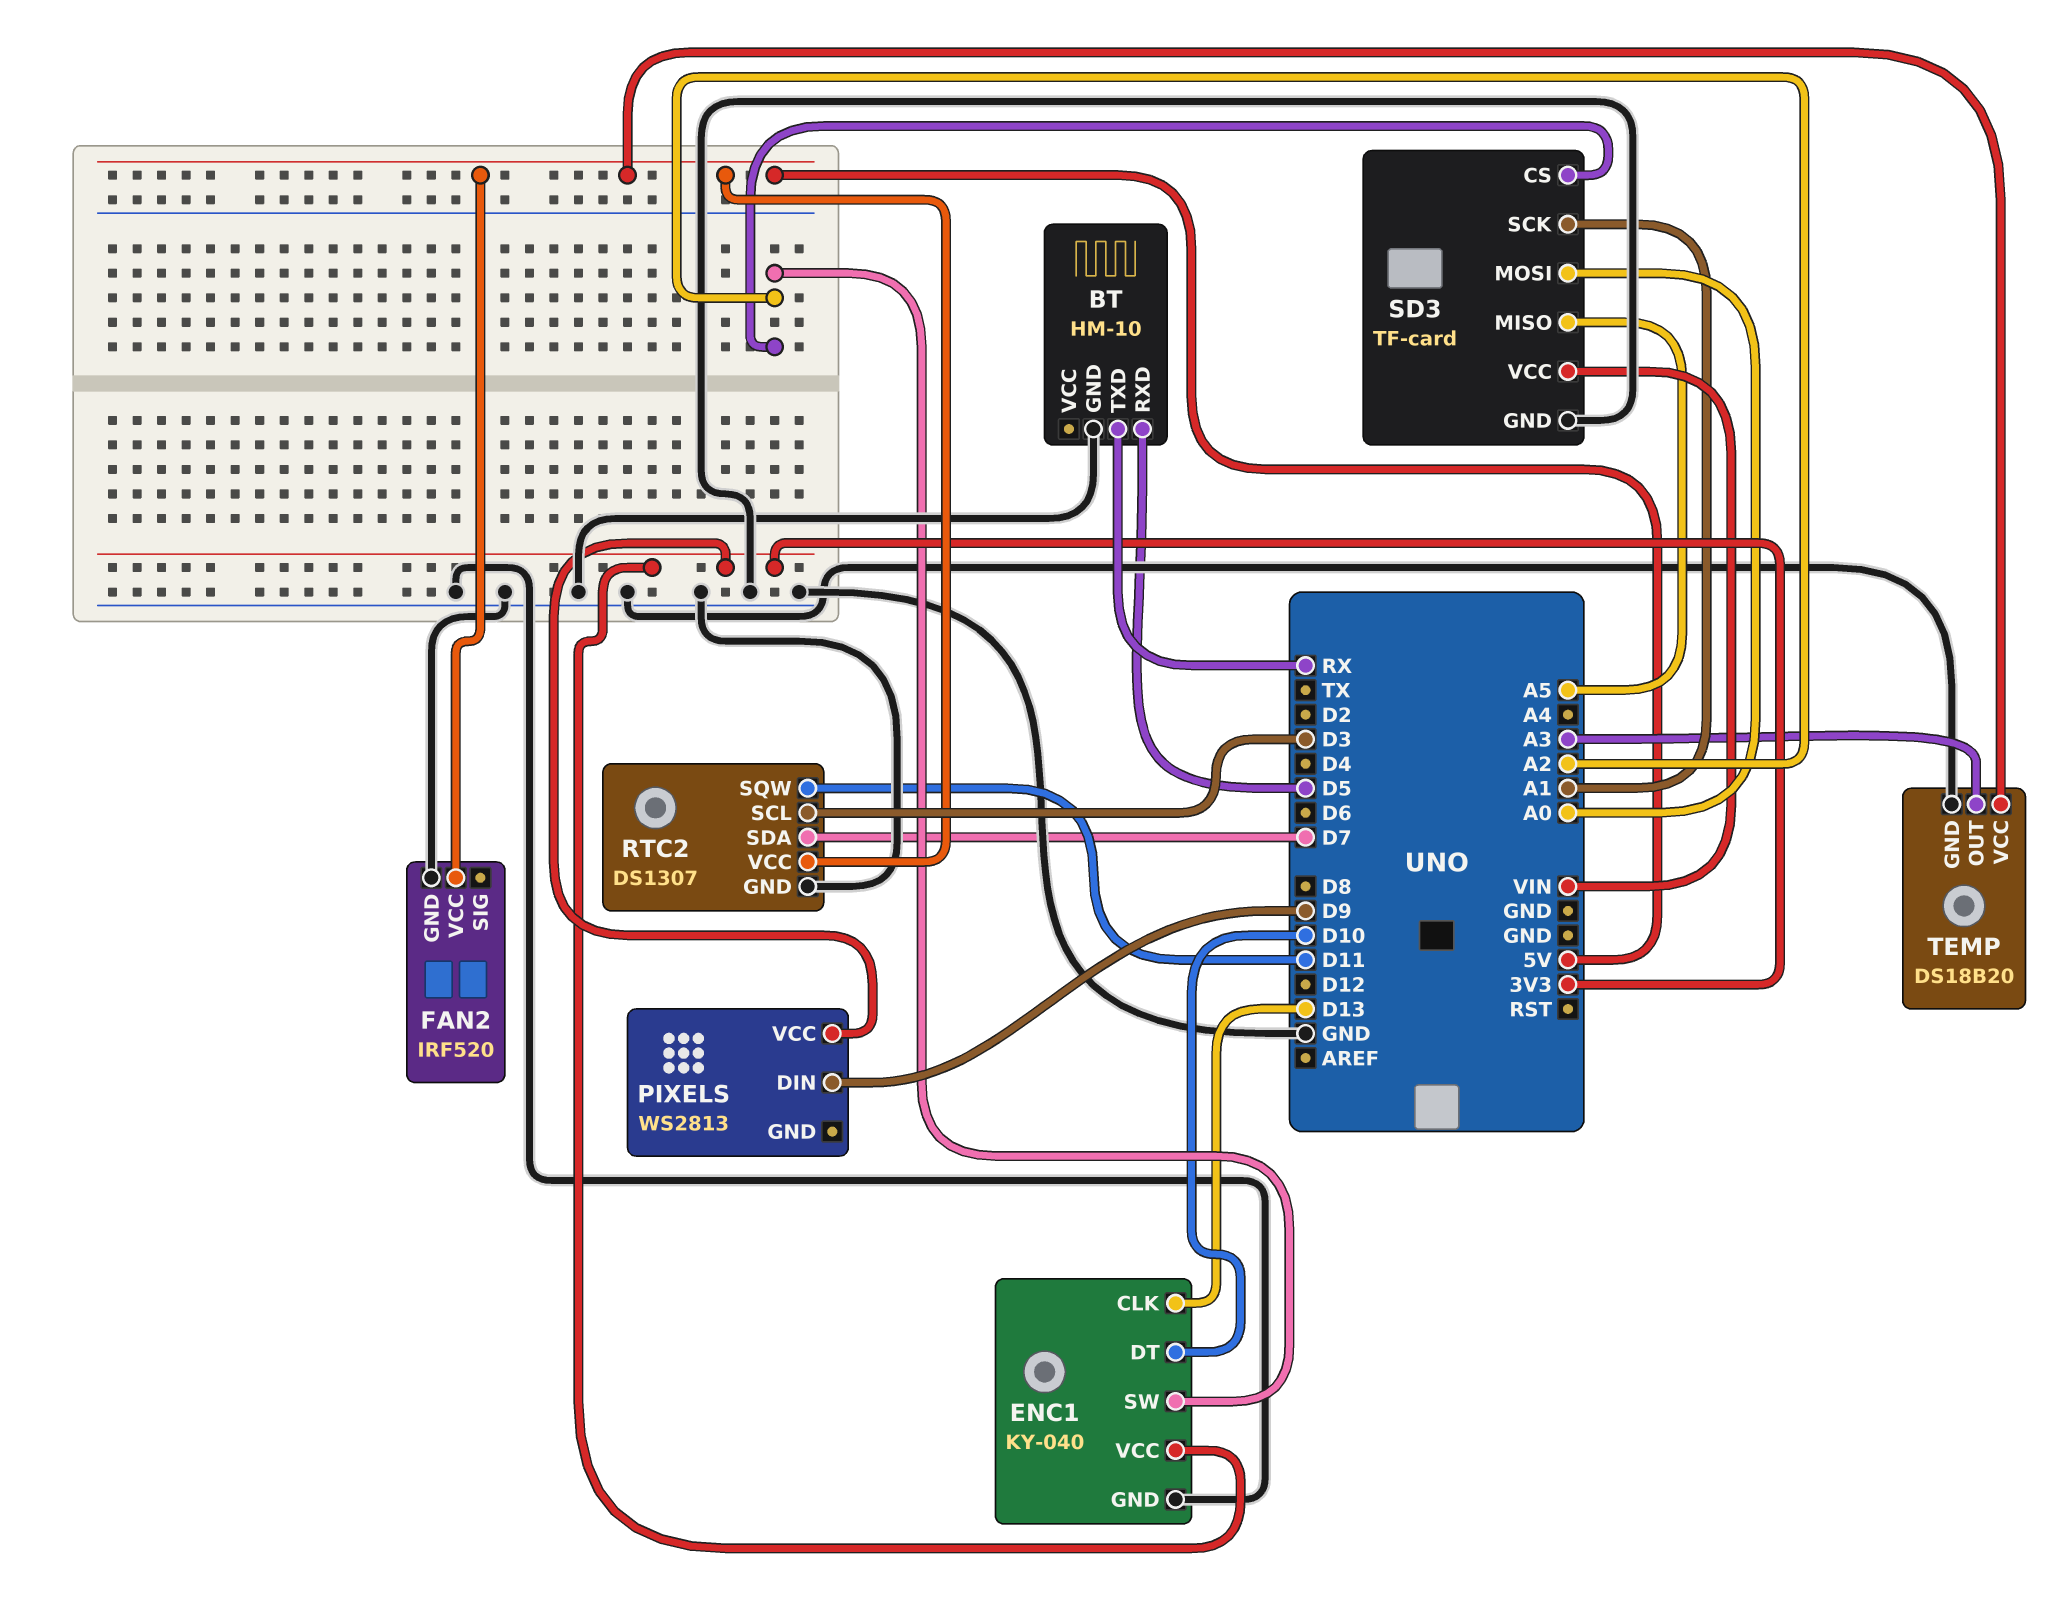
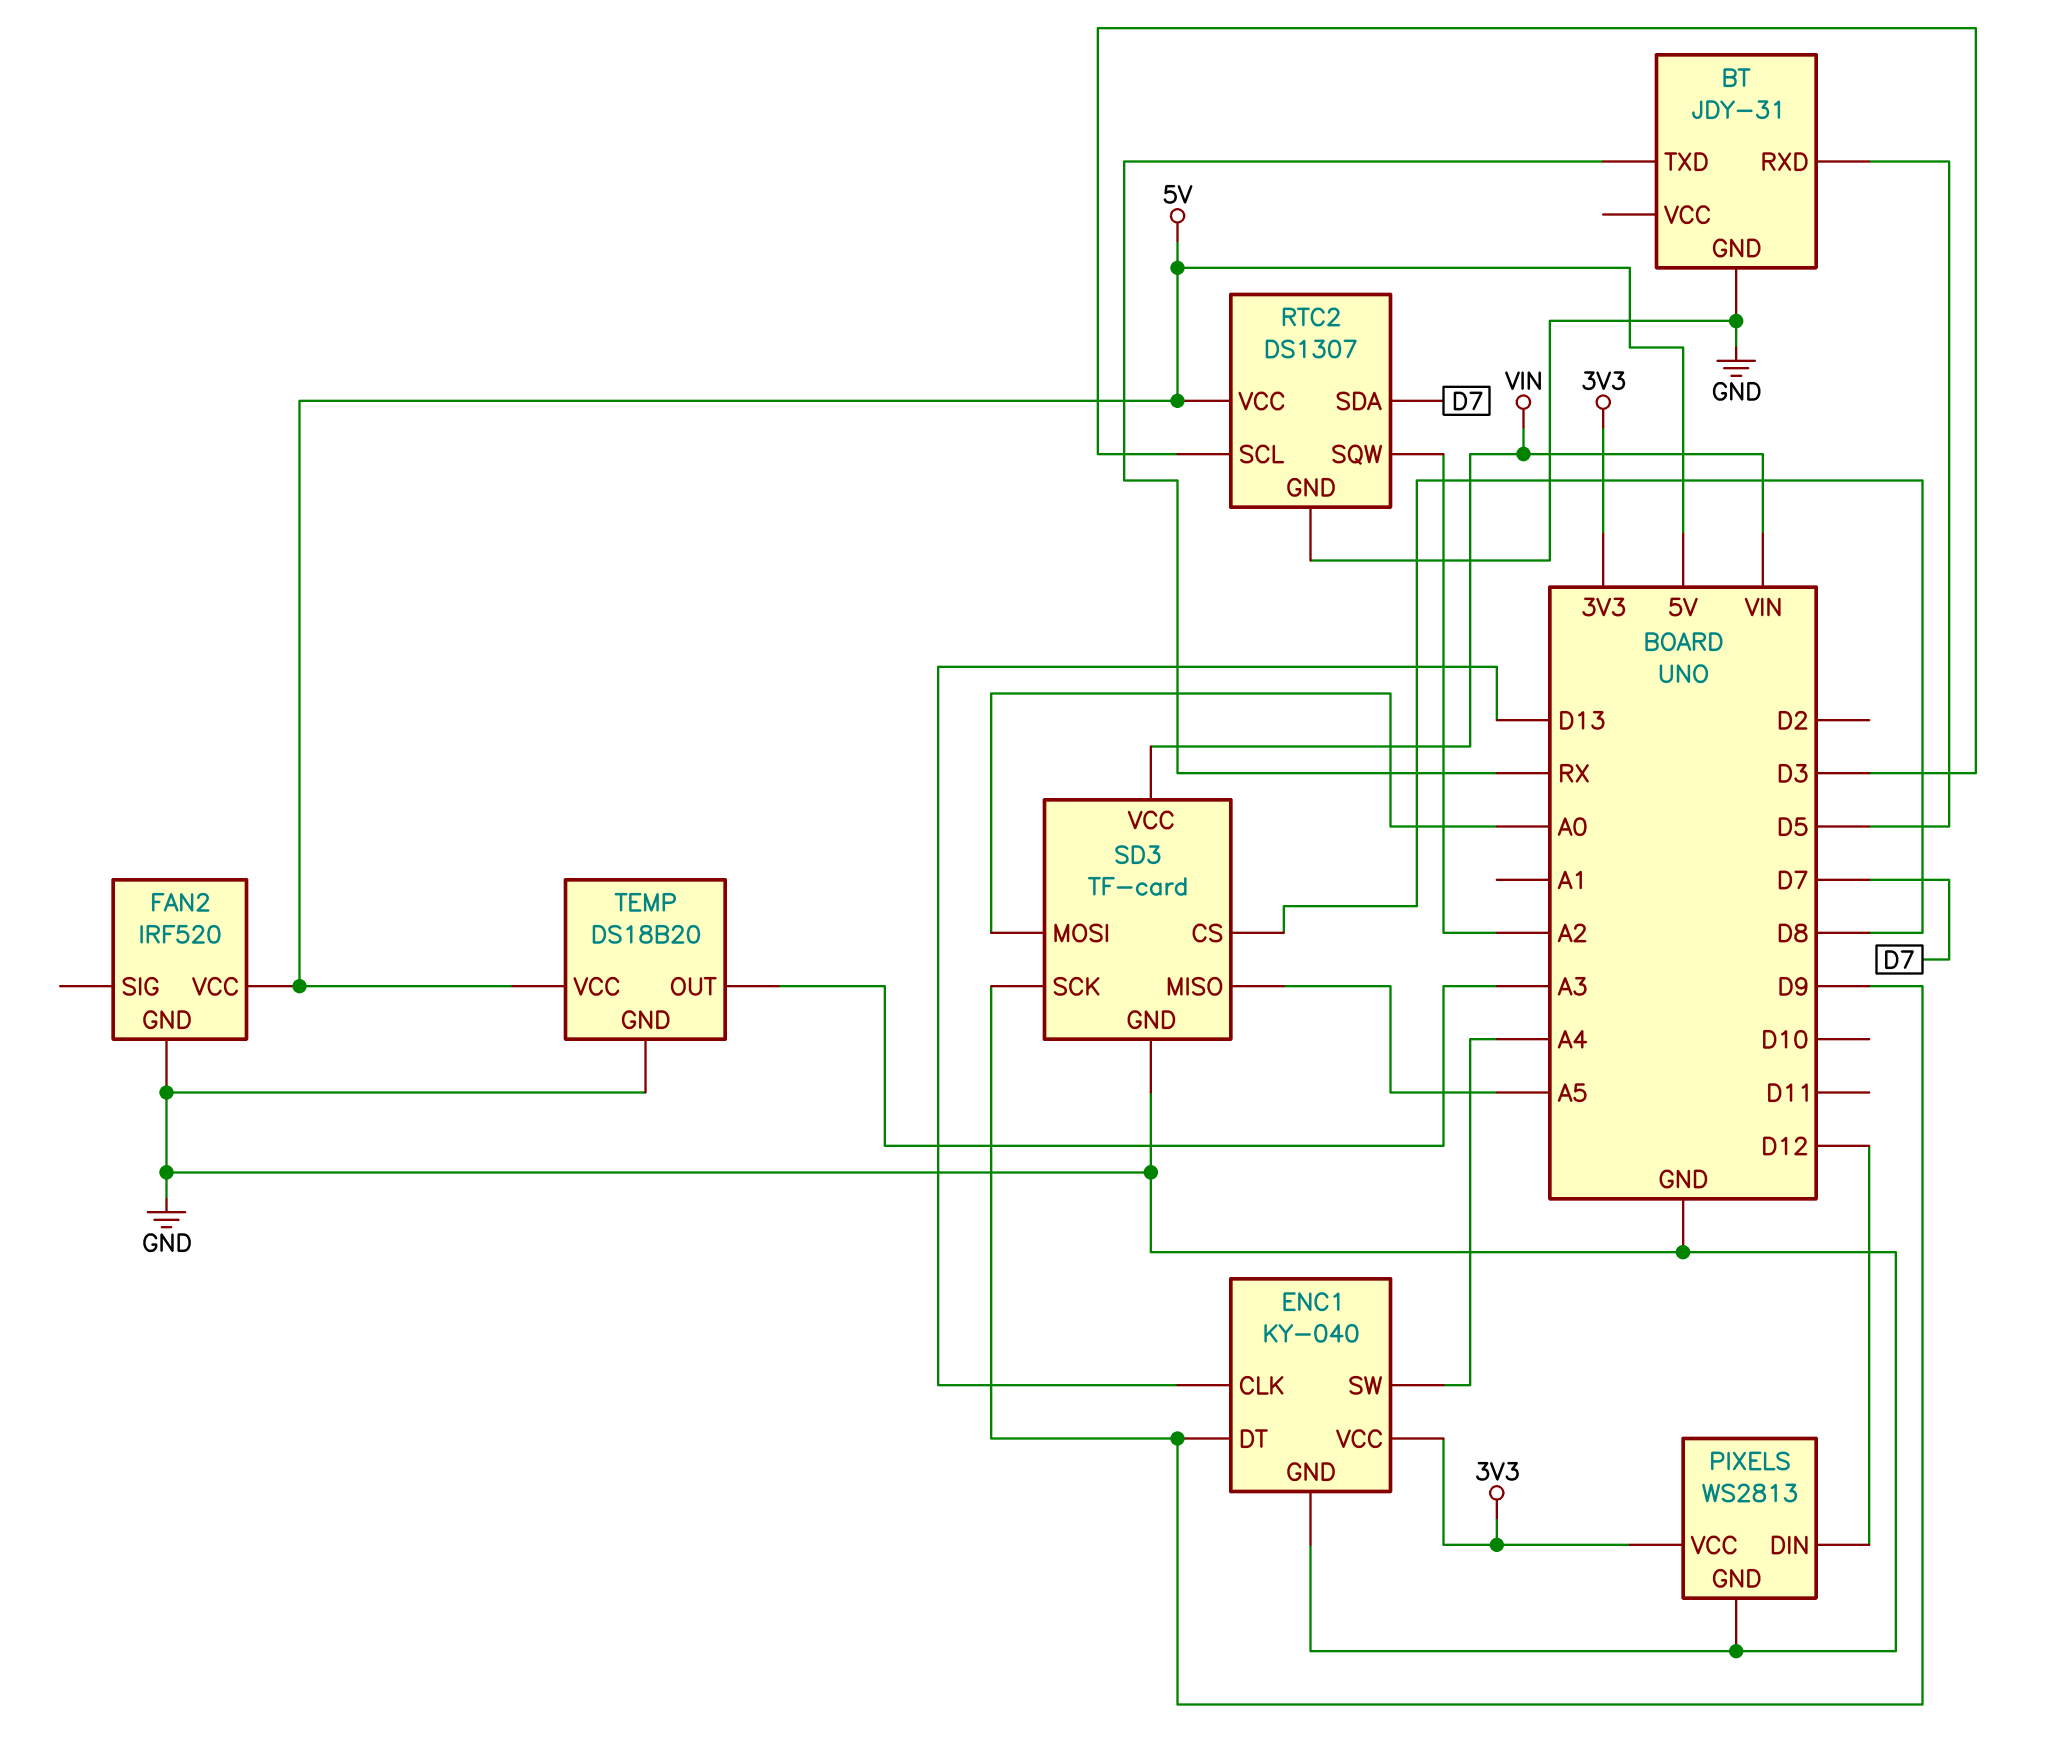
BT: HM-10 -> JDY-31
ENC1 pin DT: D10 -> D9
ENC1 pin SW: A2 -> A4
PIXELS pin DIN: D9 -> D12
PIXELS pin GND: none -> GND
RTC2 pin SQW: D11 -> A2
SD3 pin CS: A2 -> D8
SD3 pin SCK: A1 -> D9

